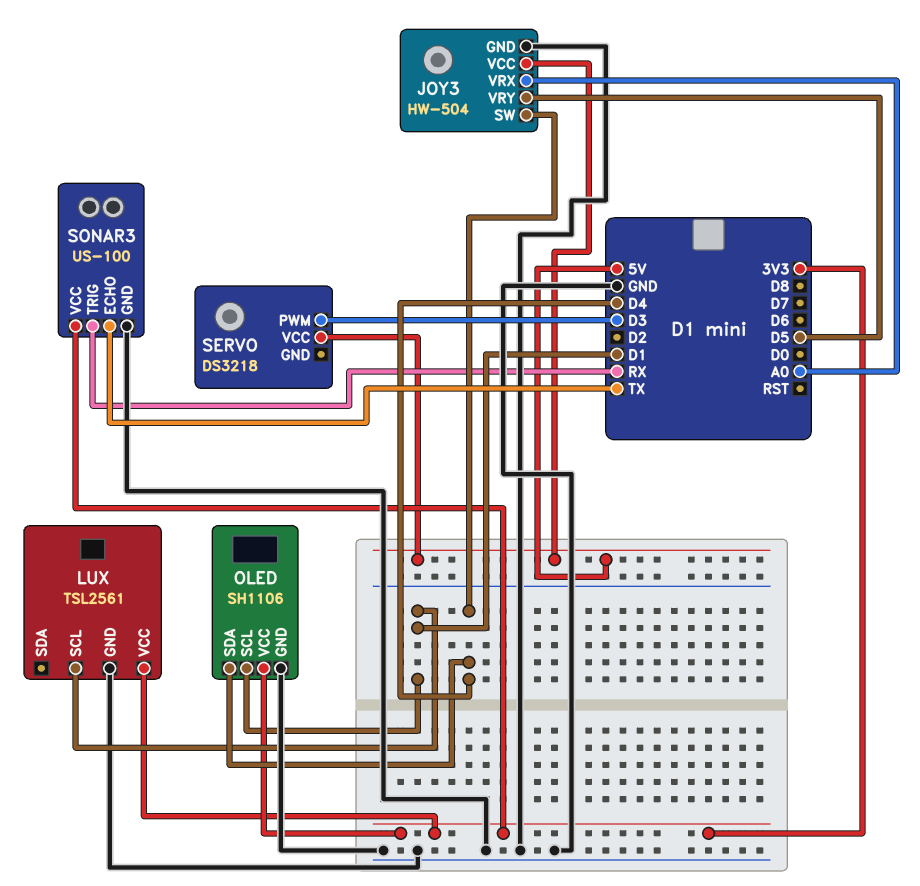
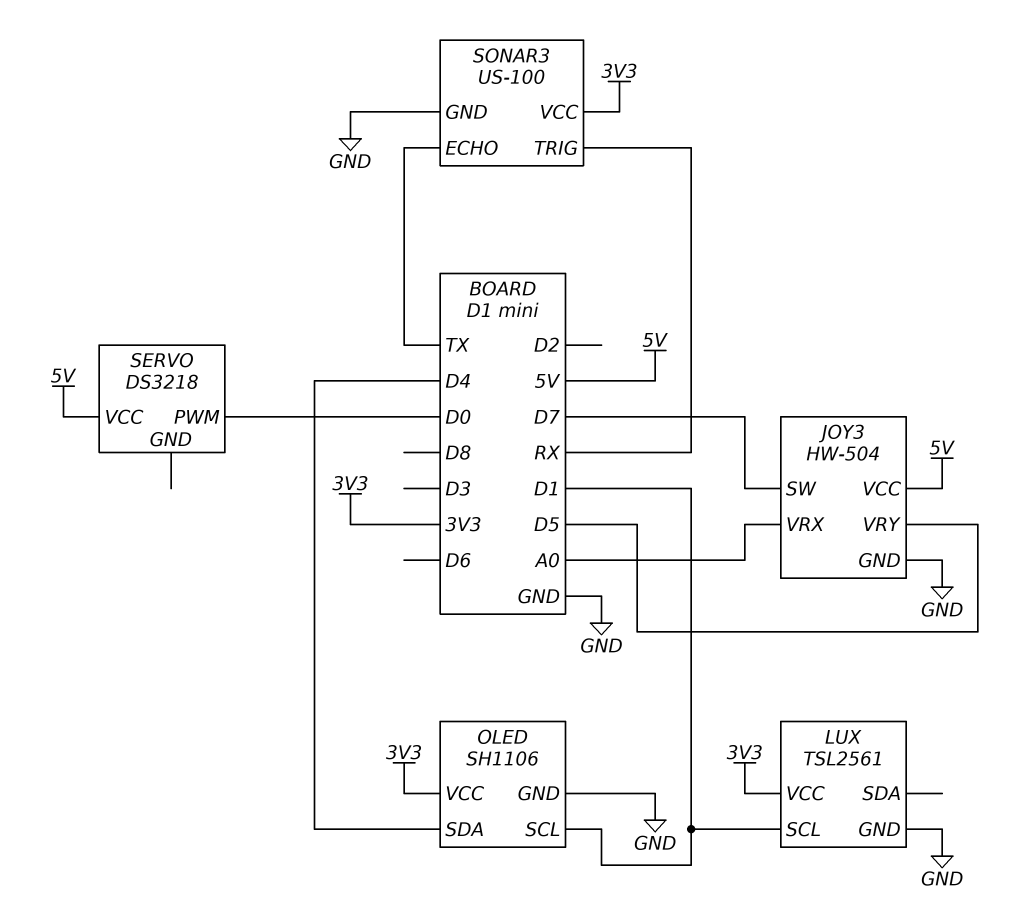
JOY3 pin SW: D4 -> D7
SERVO pin PWM: D3 -> D0

